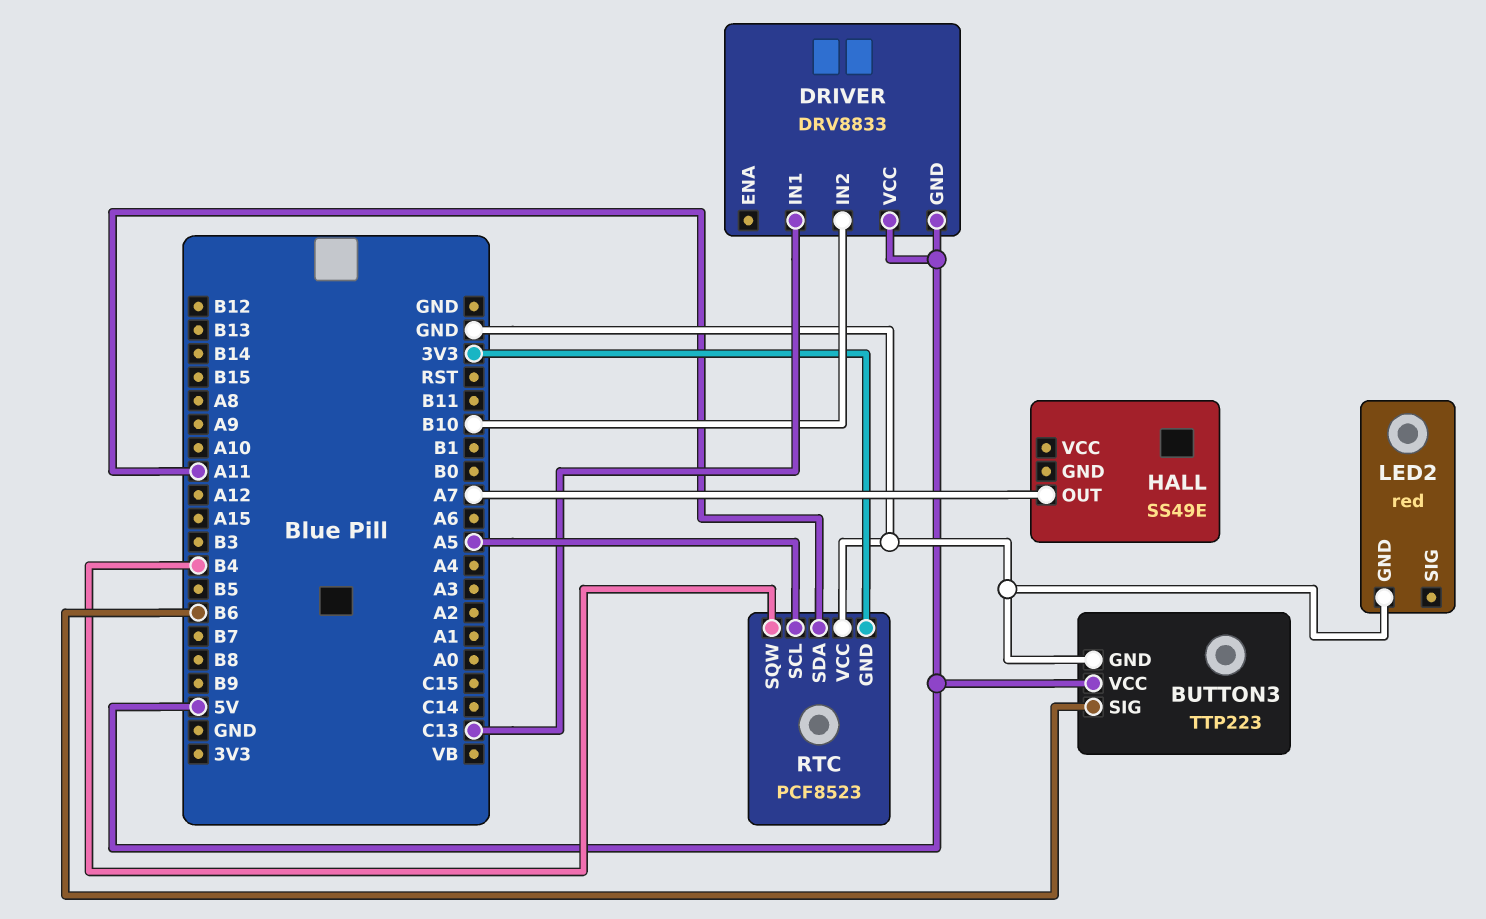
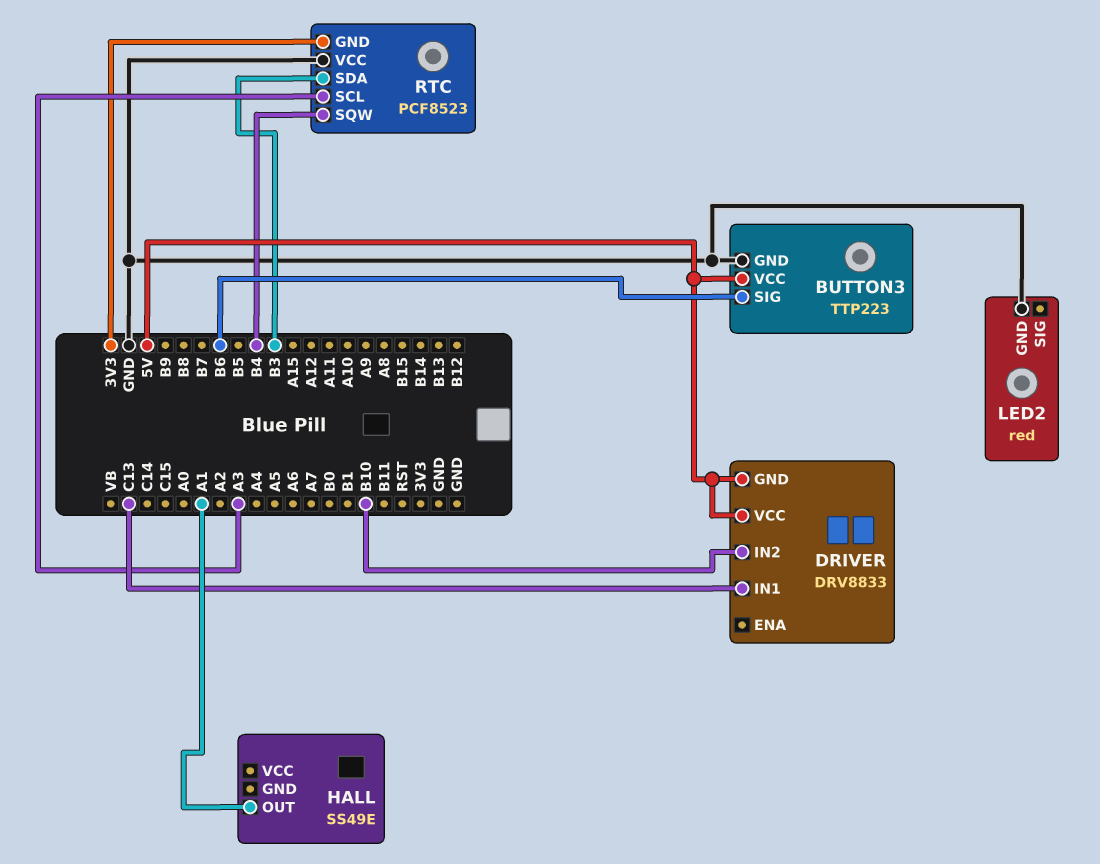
HALL pin OUT: A7 -> A1
RTC pin SCL: A5 -> A3
RTC pin SDA: A11 -> B3

